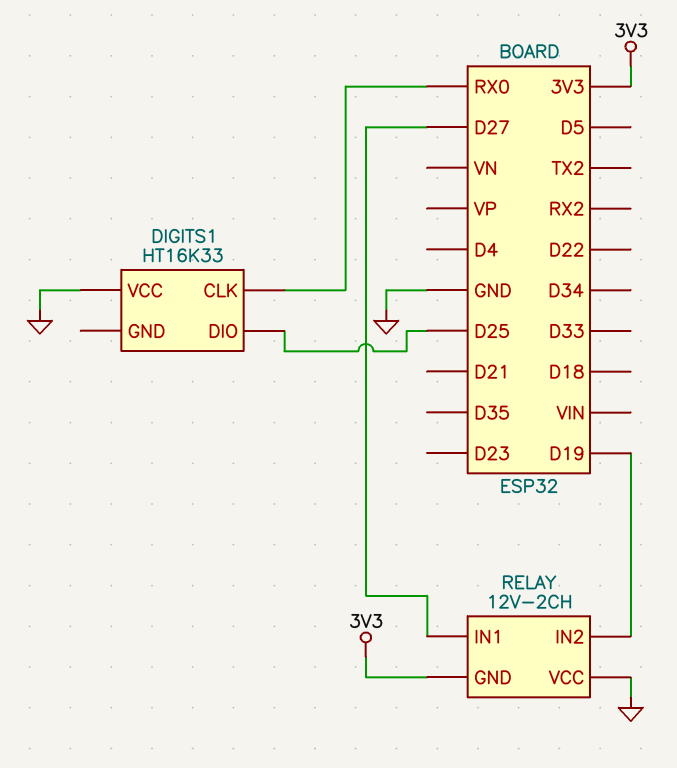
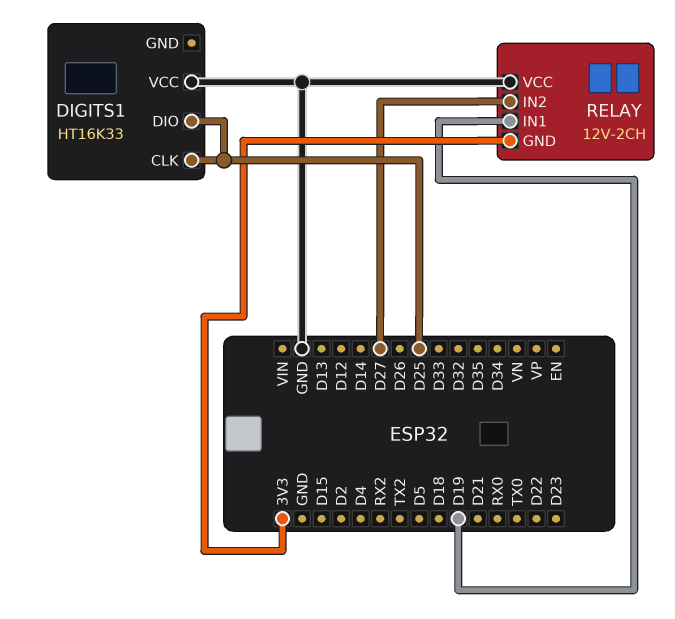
DIGITS1 pin CLK: RX0 -> D25
RELAY pin IN1: D27 -> D19
RELAY pin IN2: D19 -> D27

